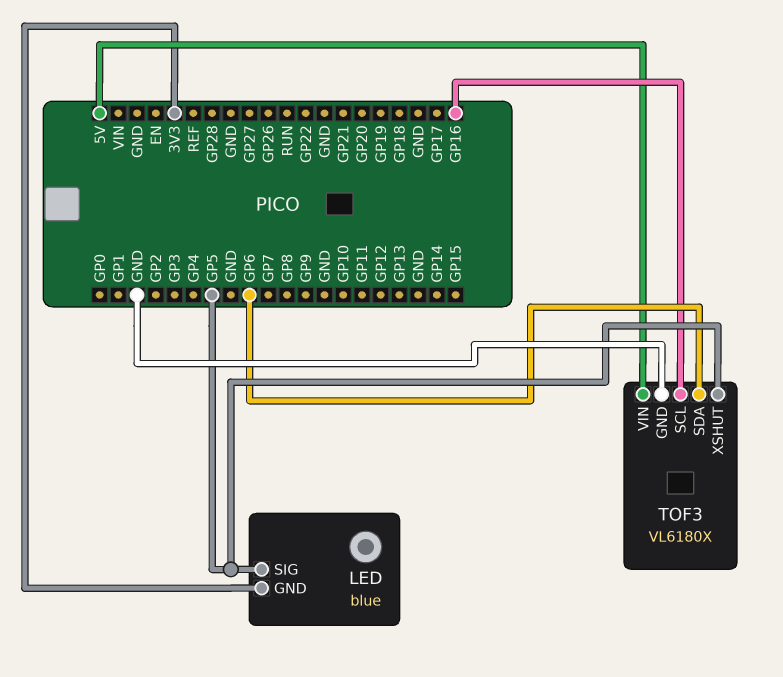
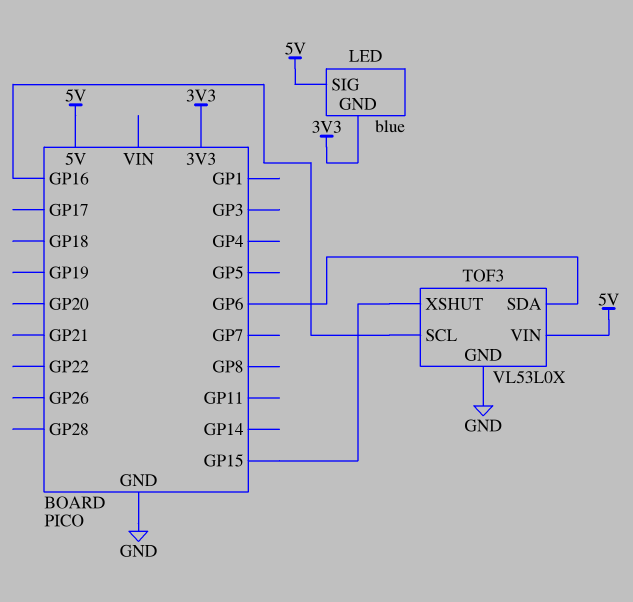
LED pin SIG: GP5 -> 5V
TOF3: VL6180X -> VL53L0X
TOF3 pin XSHUT: GP5 -> GP15

